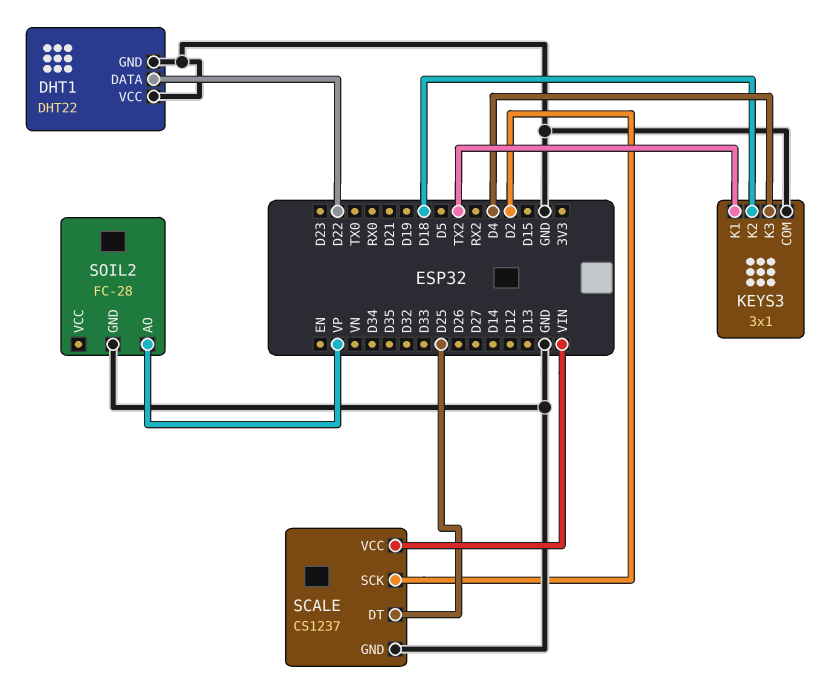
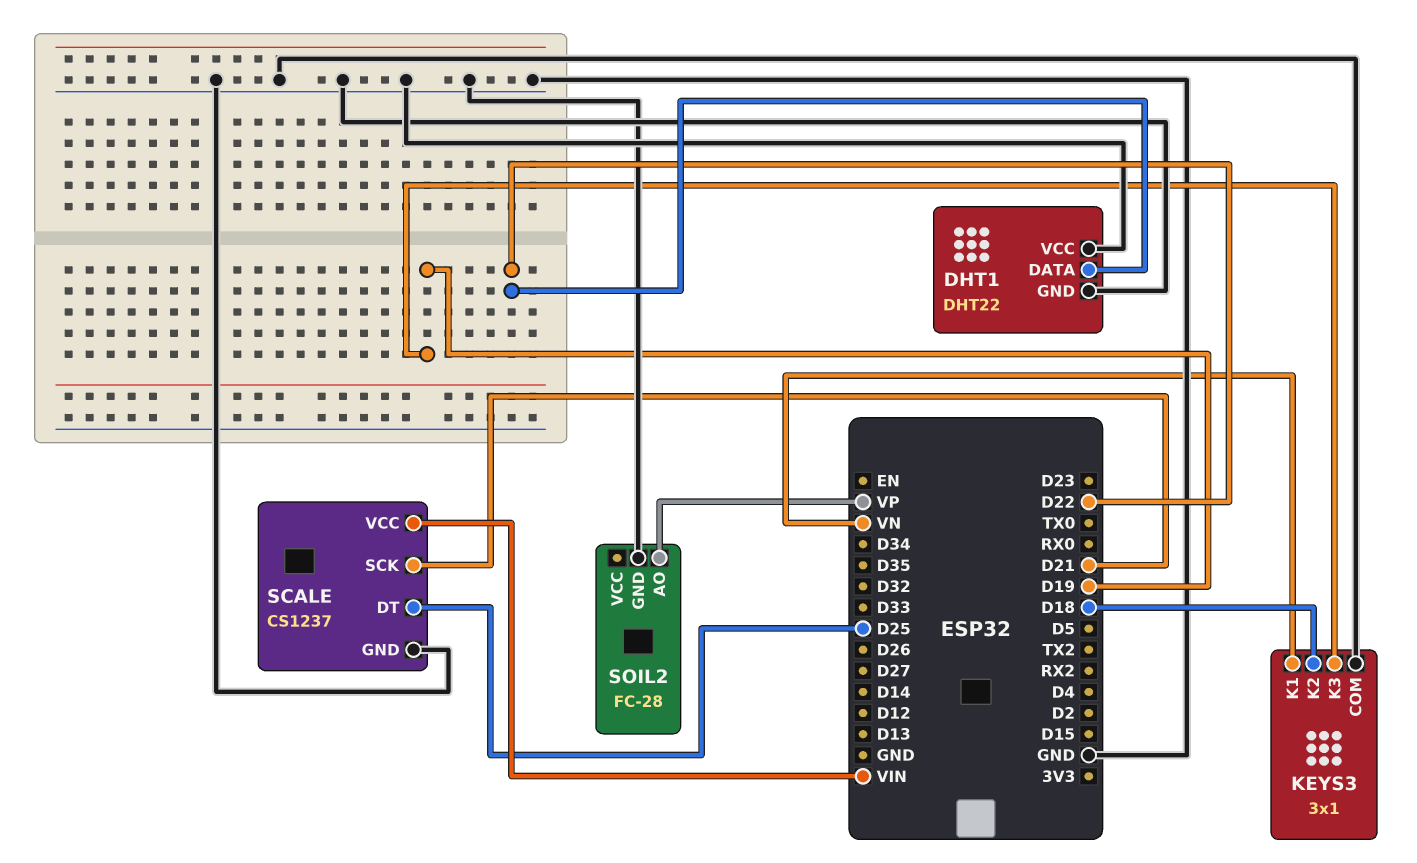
KEYS3 pin K1: TX2 -> VN
KEYS3 pin K3: D4 -> D19
SCALE pin SCK: D2 -> D21

